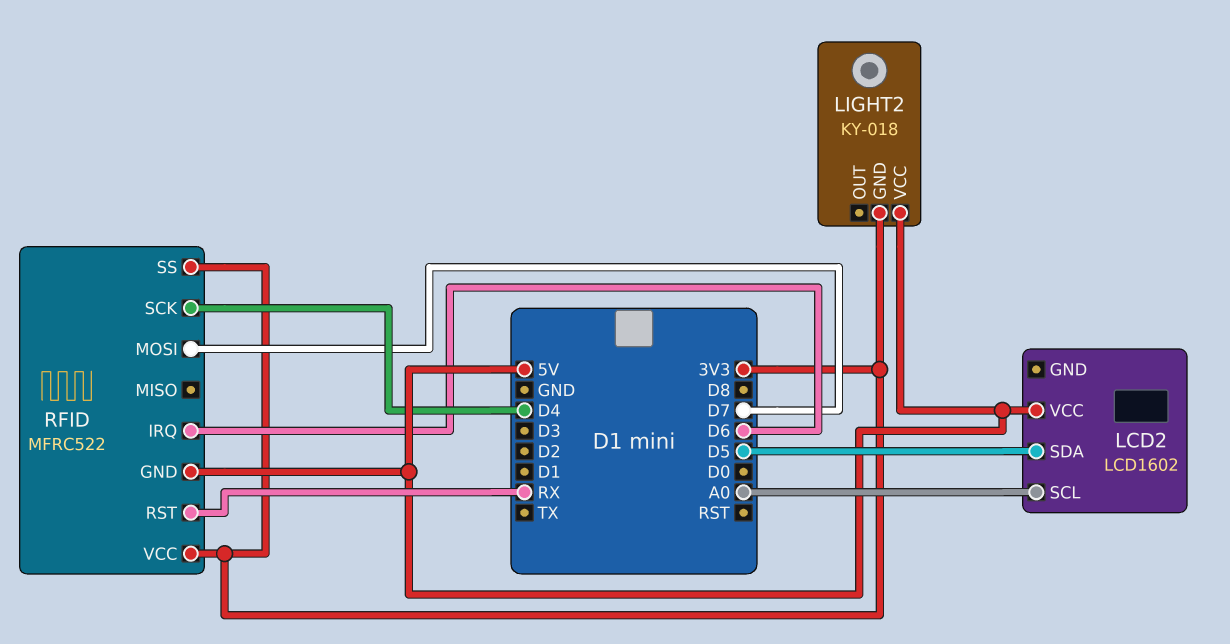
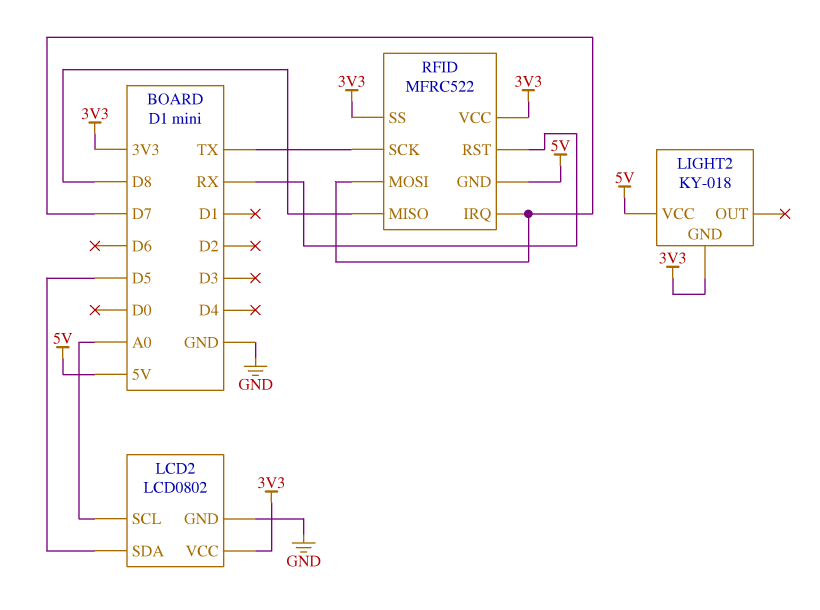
LCD2: LCD1602 -> LCD0802
LCD2 pin GND: none -> GND
LCD2 pin VCC: 5V -> 3V3
RFID pin IRQ: D6 -> D7
RFID pin MISO: none -> D8
RFID pin SCK: D4 -> TX

